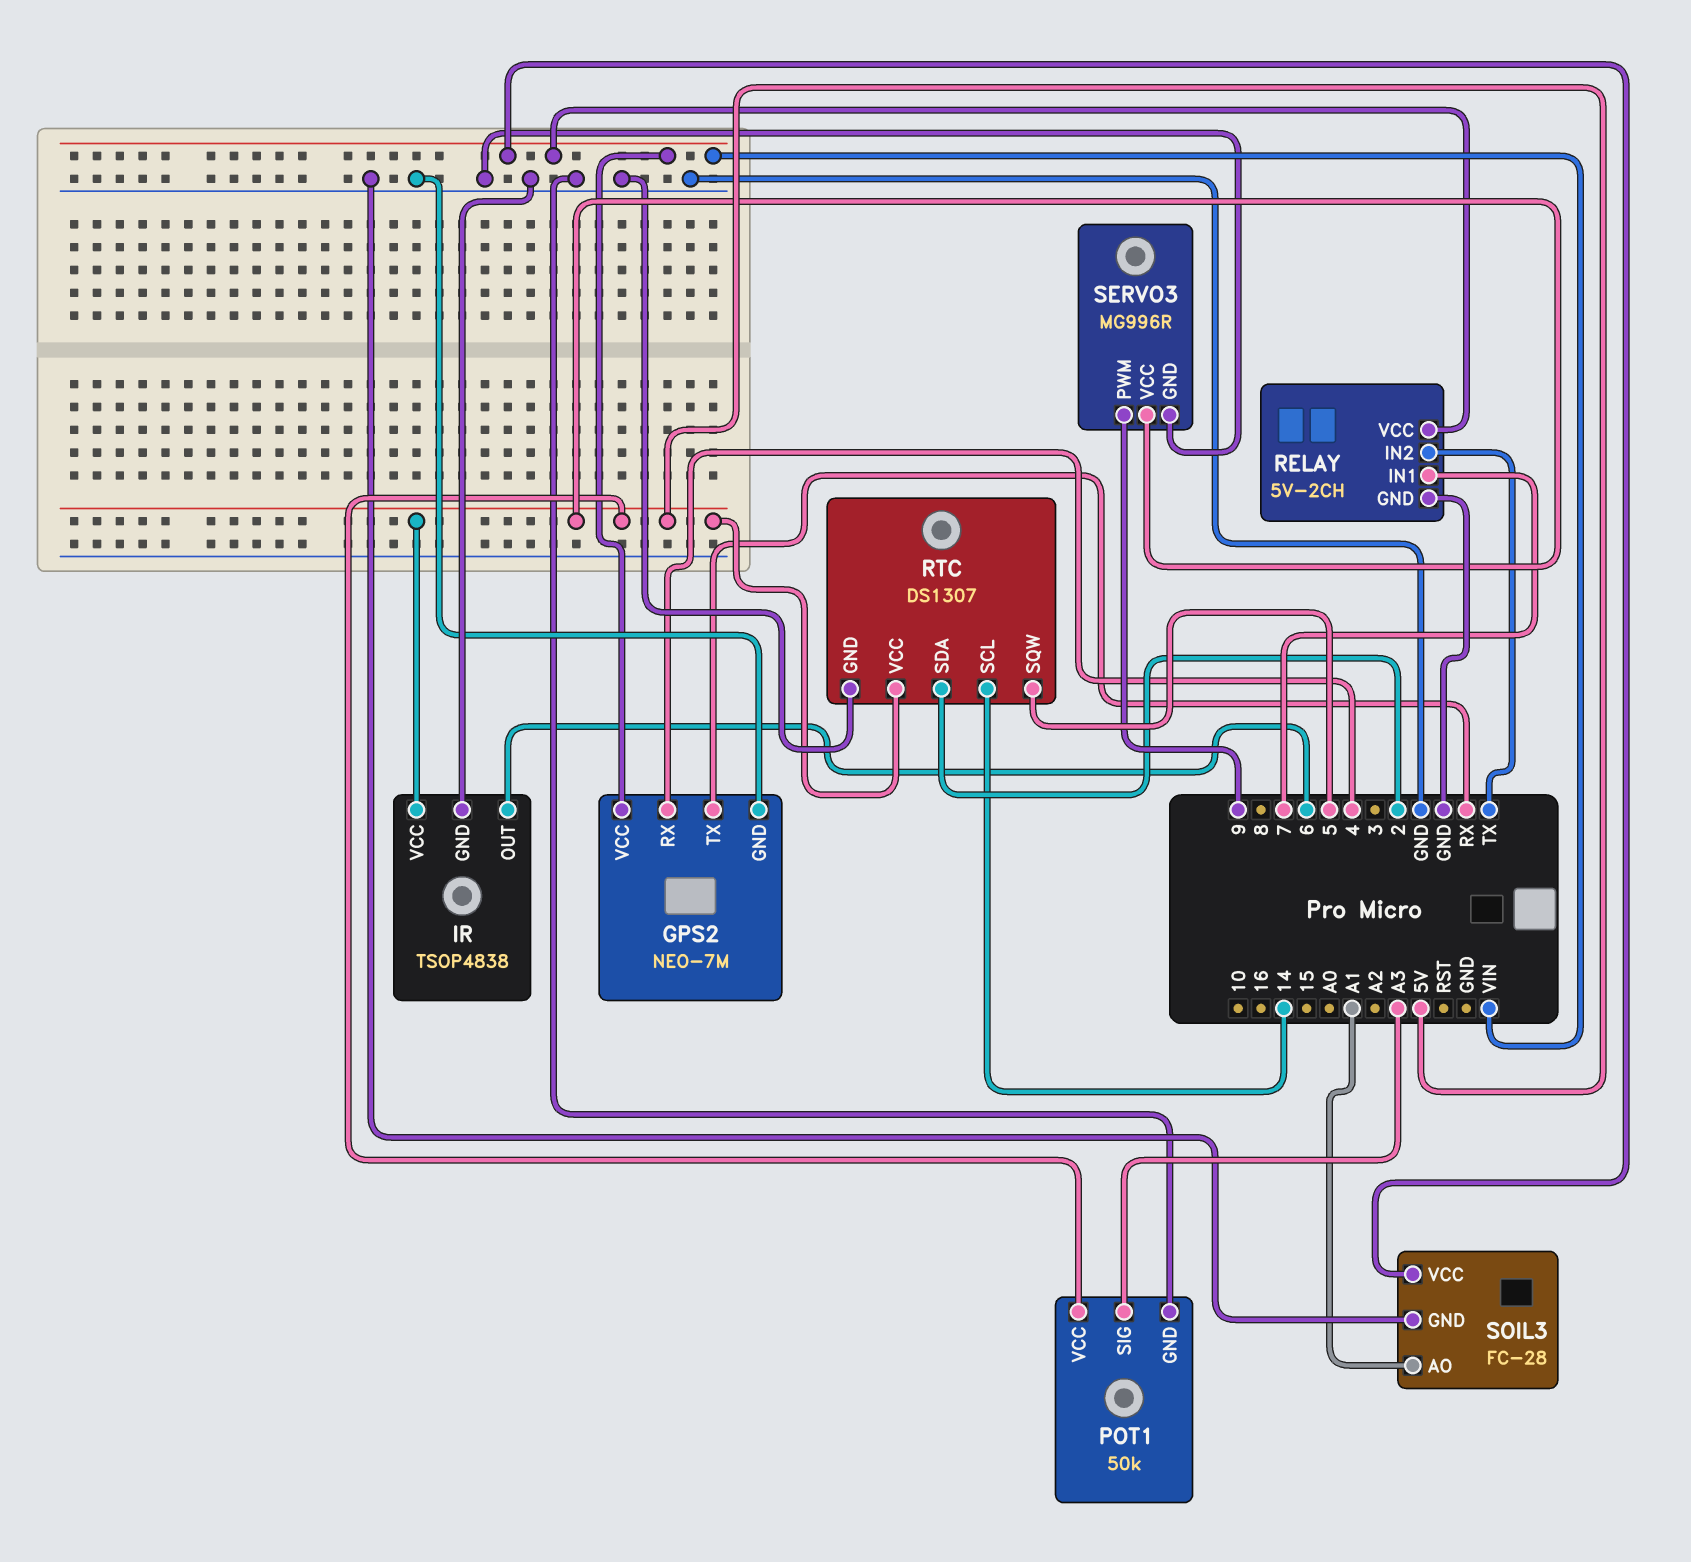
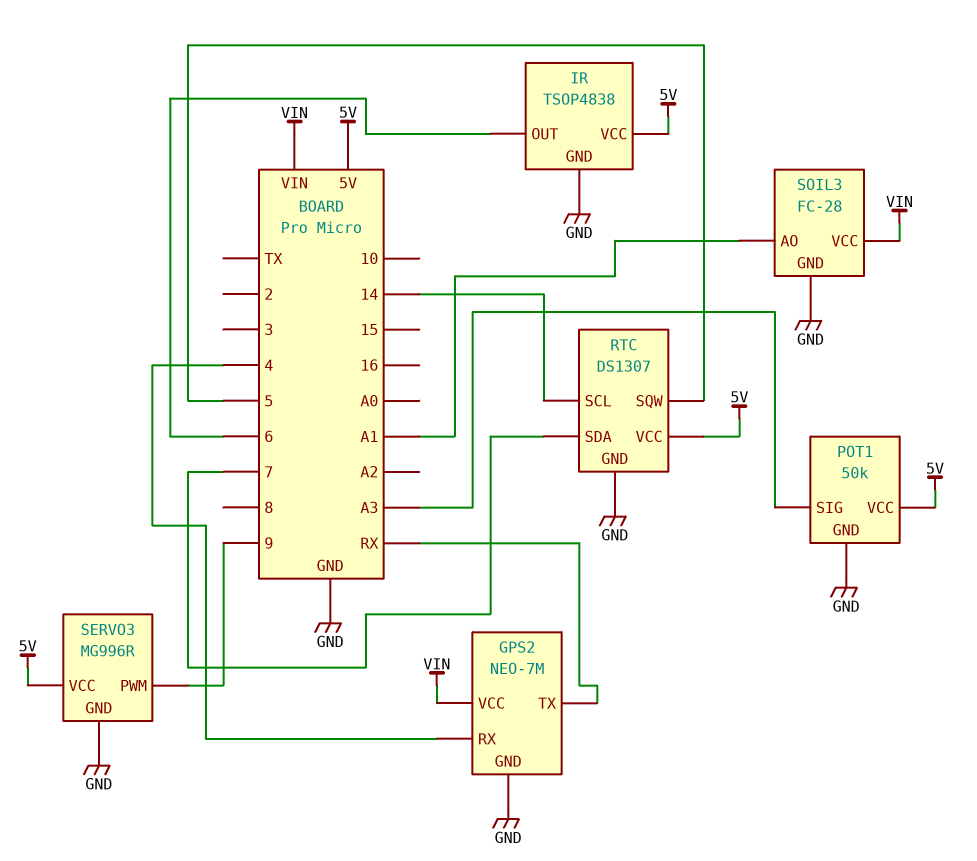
RELAY: 5V-2CH -> none
RELAY pin GND: GND -> none
RELAY pin IN1: 7 -> none
RELAY pin IN2: TX -> none
RELAY pin VCC: VIN -> none
RTC pin SDA: 2 -> 7

